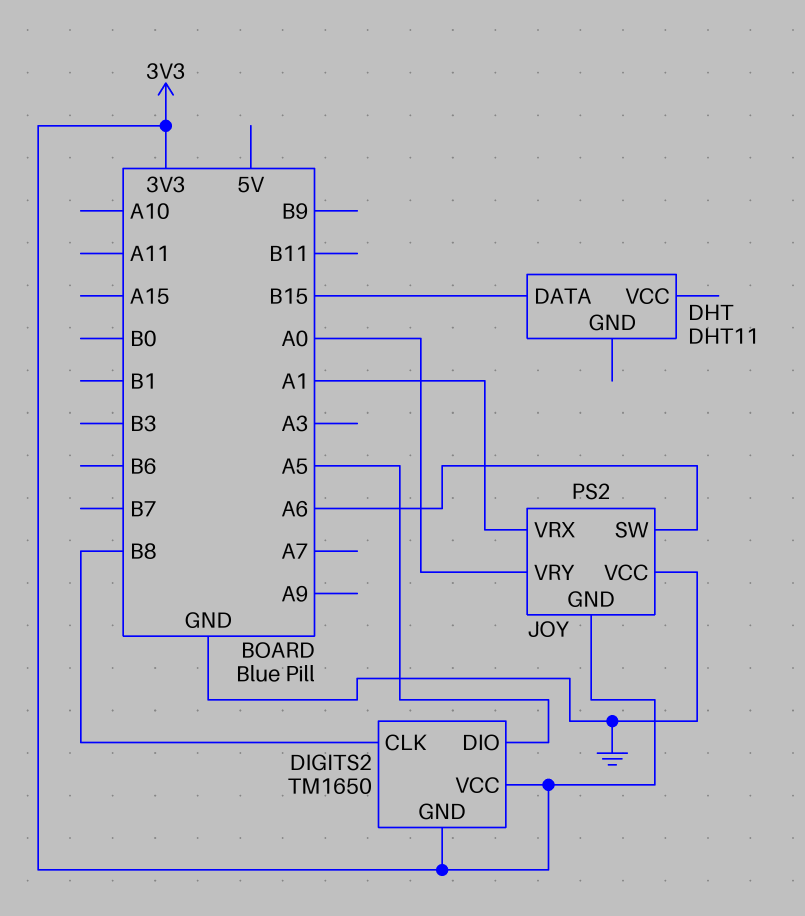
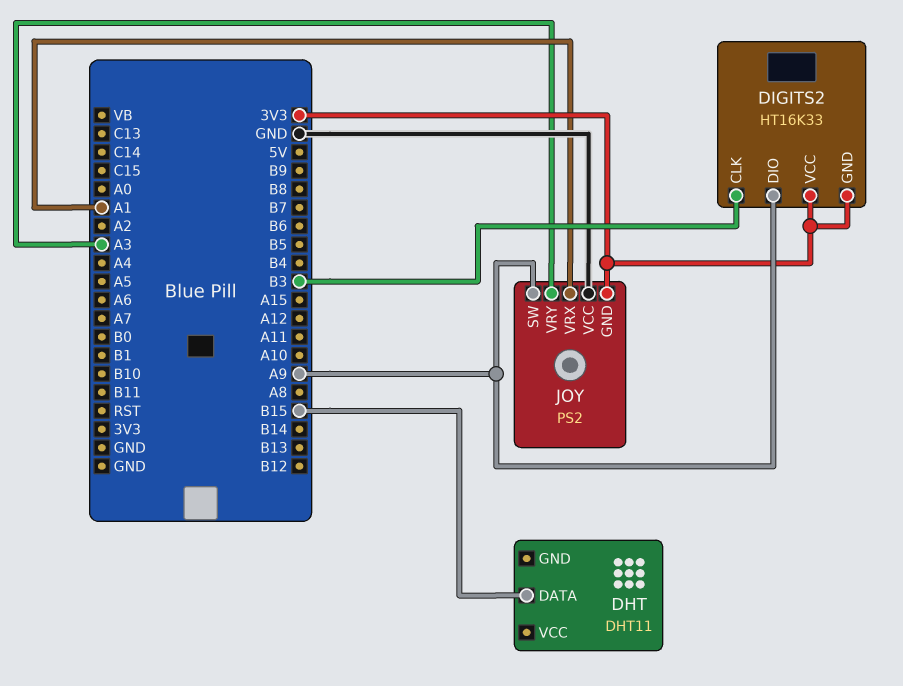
DIGITS2: TM1650 -> HT16K33
DIGITS2 pin CLK: B8 -> B3
DIGITS2 pin DIO: A5 -> A9
JOY pin SW: A6 -> A9
JOY pin VRY: A0 -> A3

